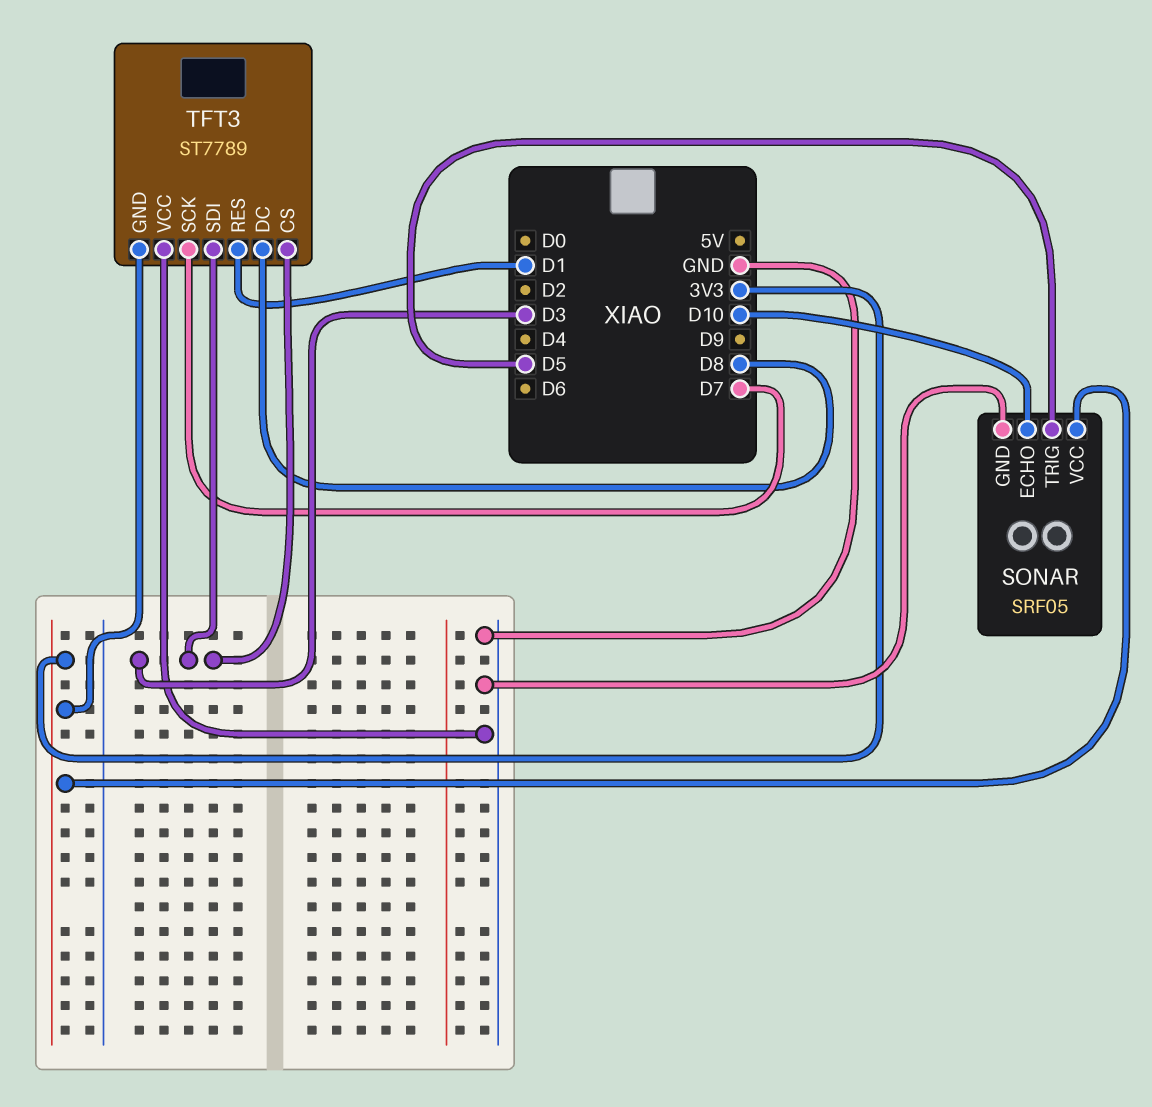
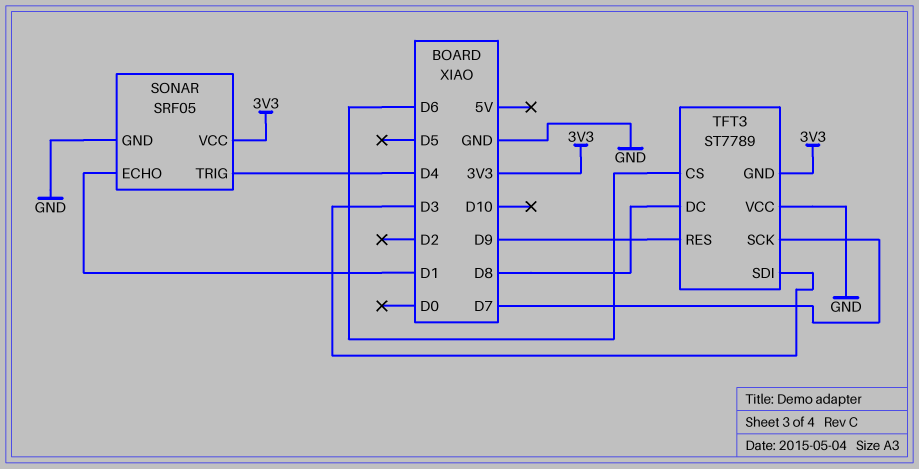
SONAR pin ECHO: D10 -> D1
SONAR pin TRIG: D5 -> D4
TFT3 pin CS: D3 -> D6
TFT3 pin RES: D1 -> D9

